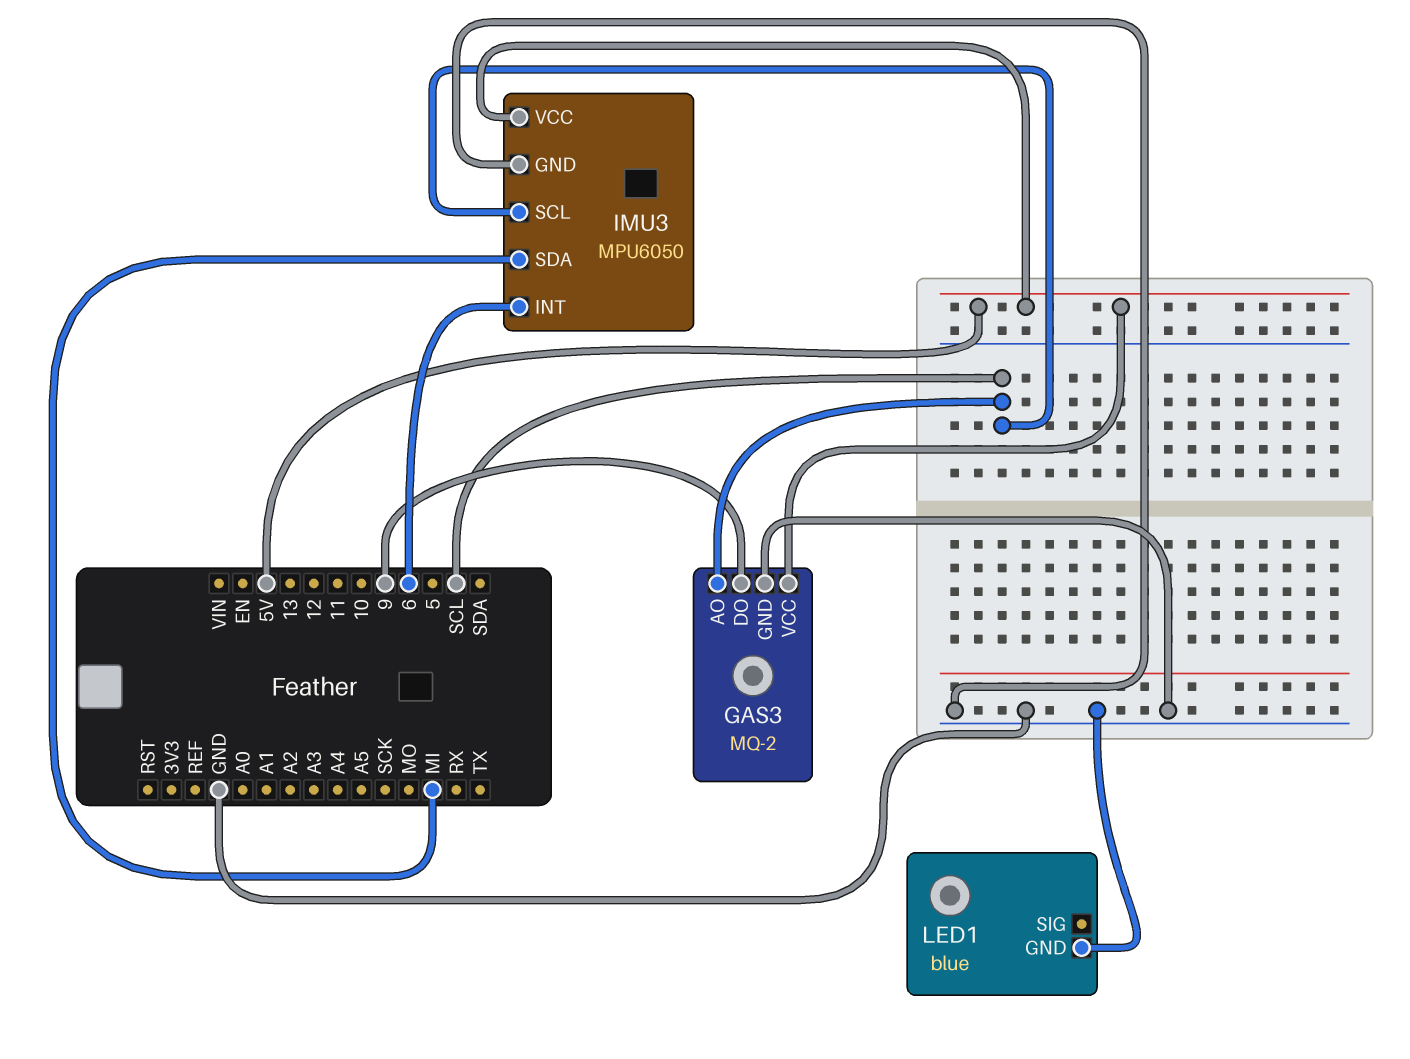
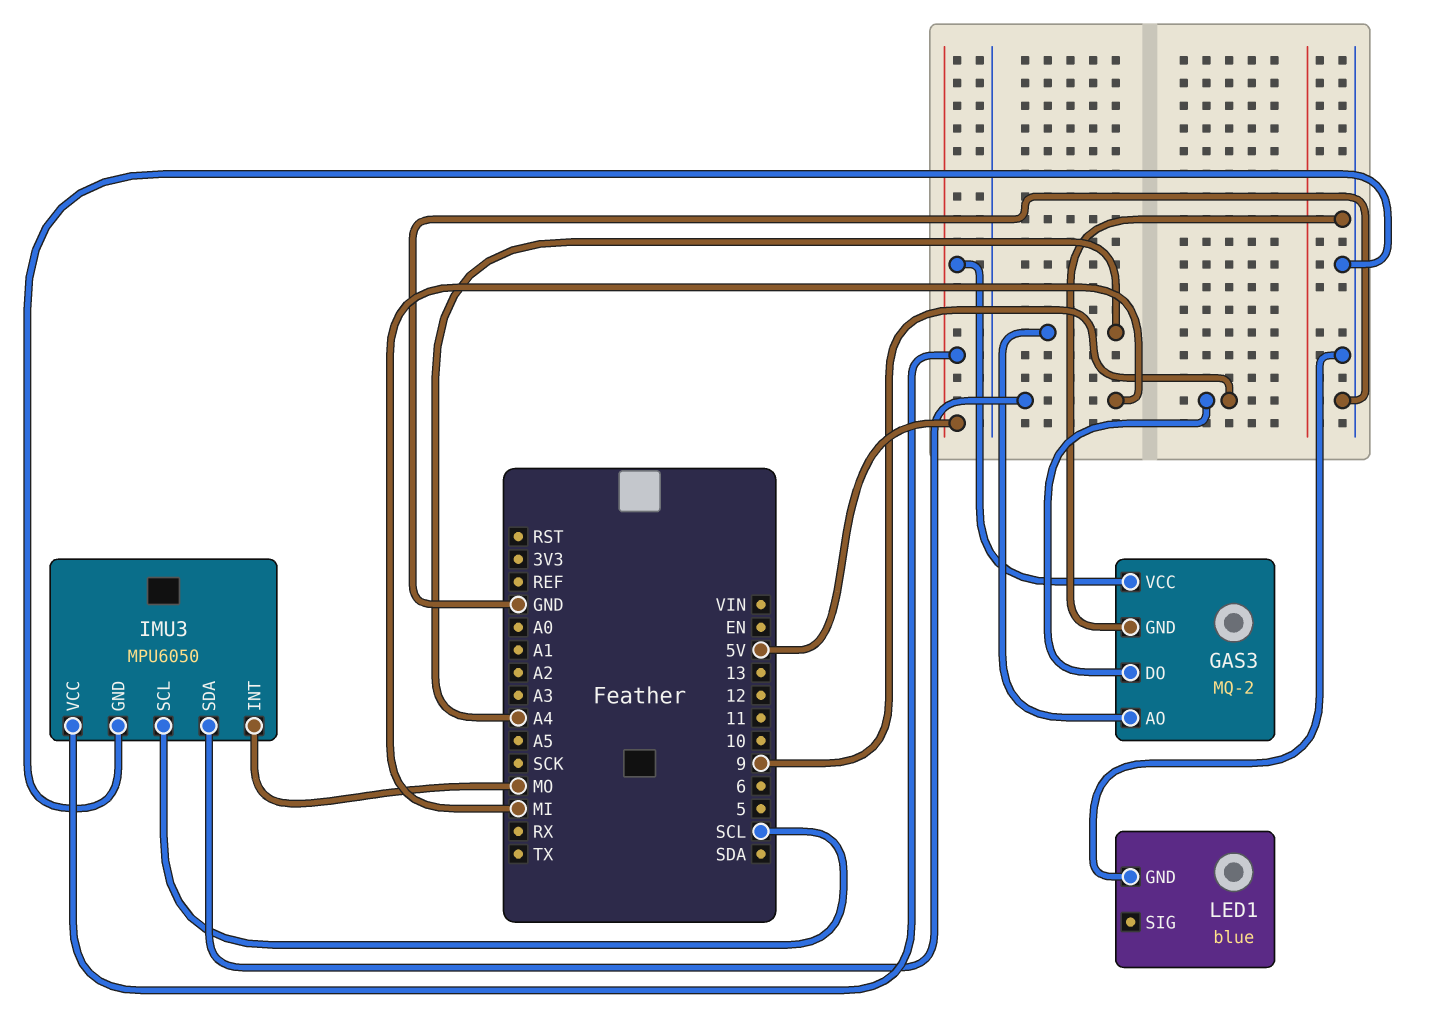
GAS3 pin AO: SCL -> A4
IMU3 pin INT: 6 -> MO

